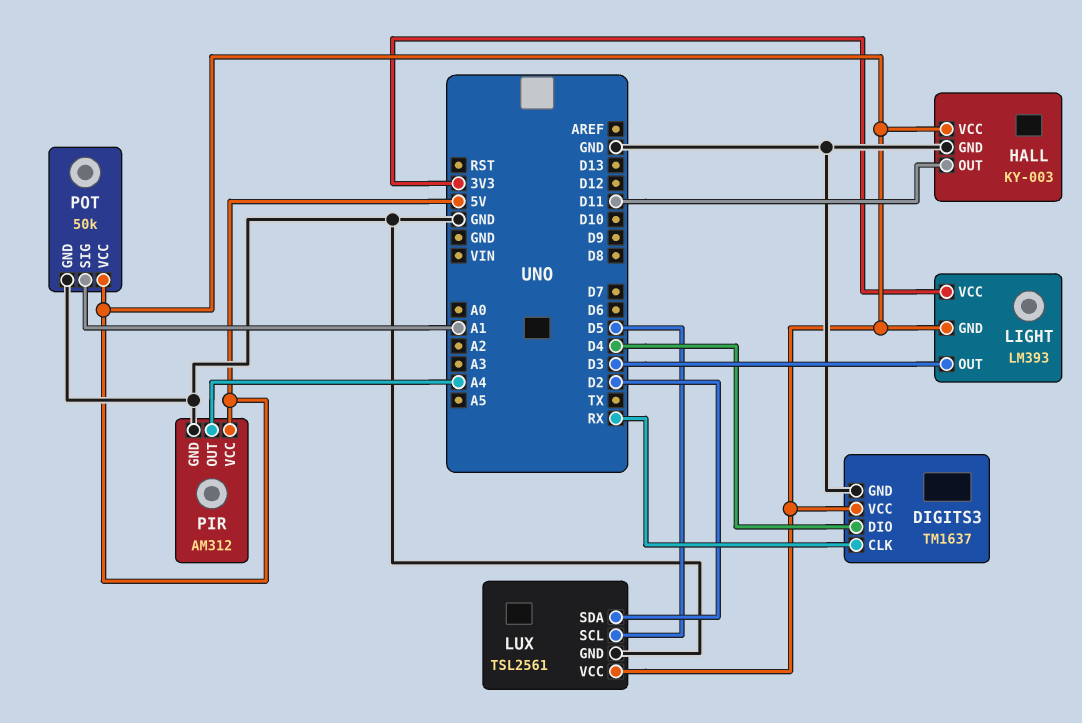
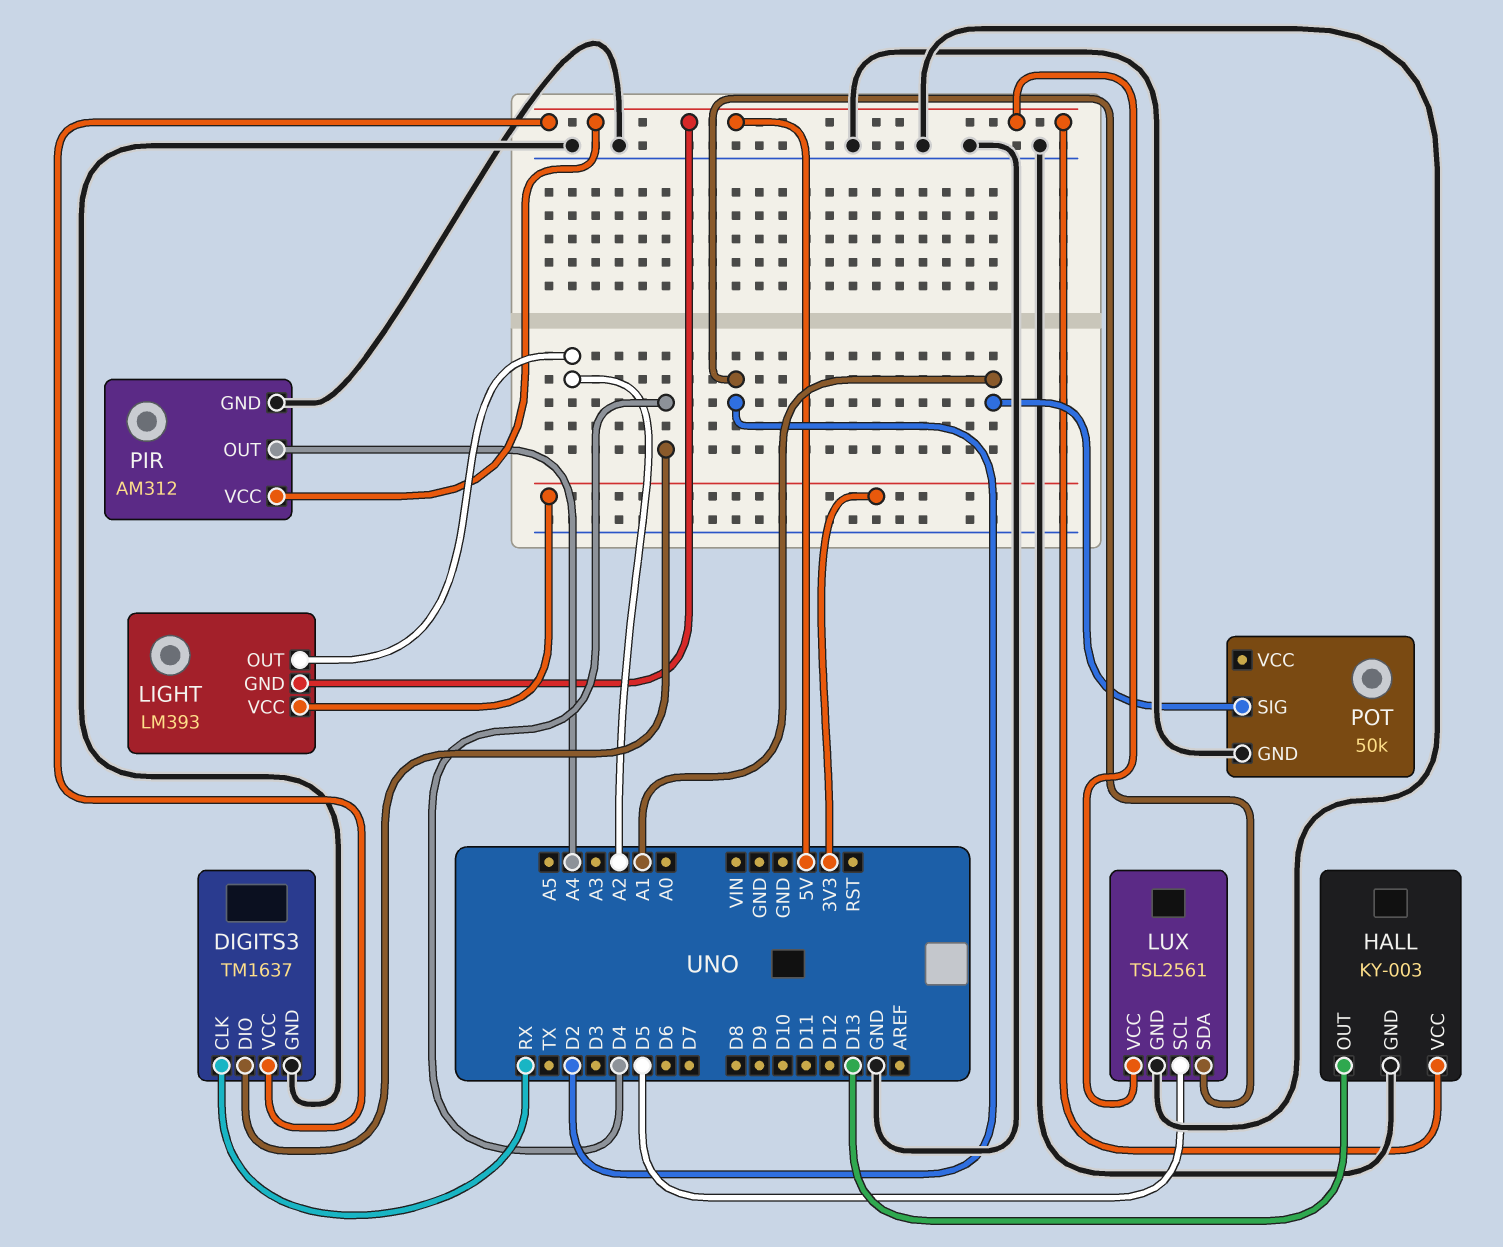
HALL pin OUT: D11 -> D13
LIGHT pin OUT: D3 -> A2
POT pin VCC: 5V -> none

